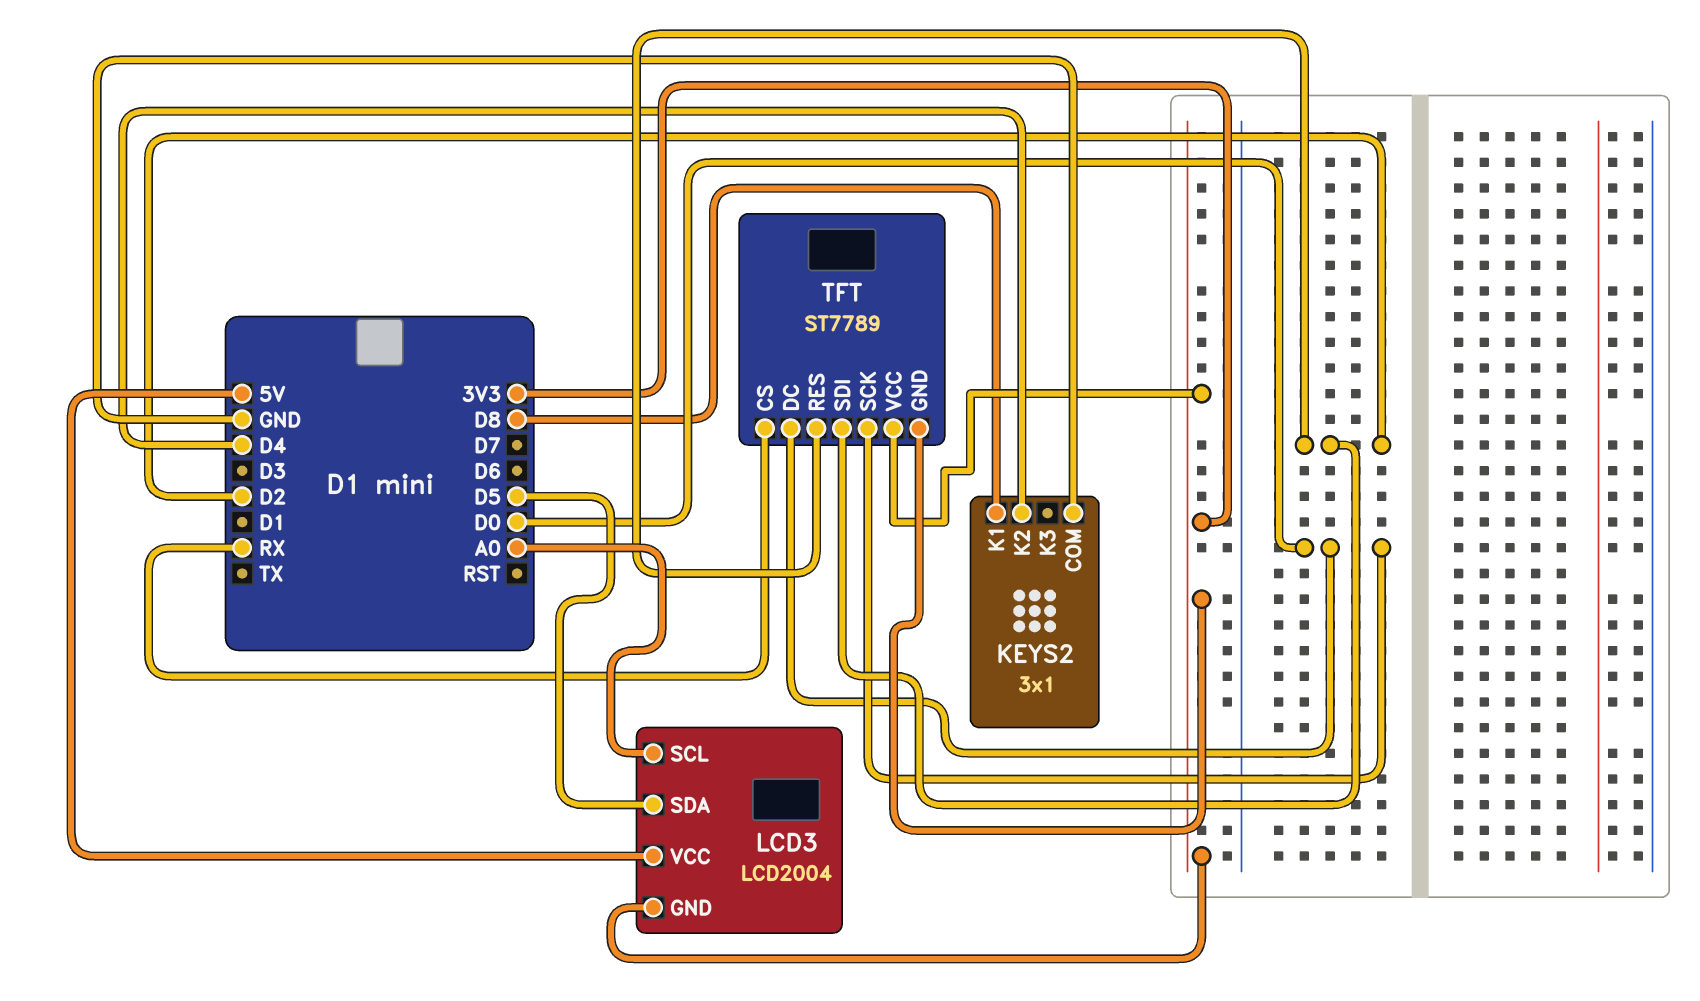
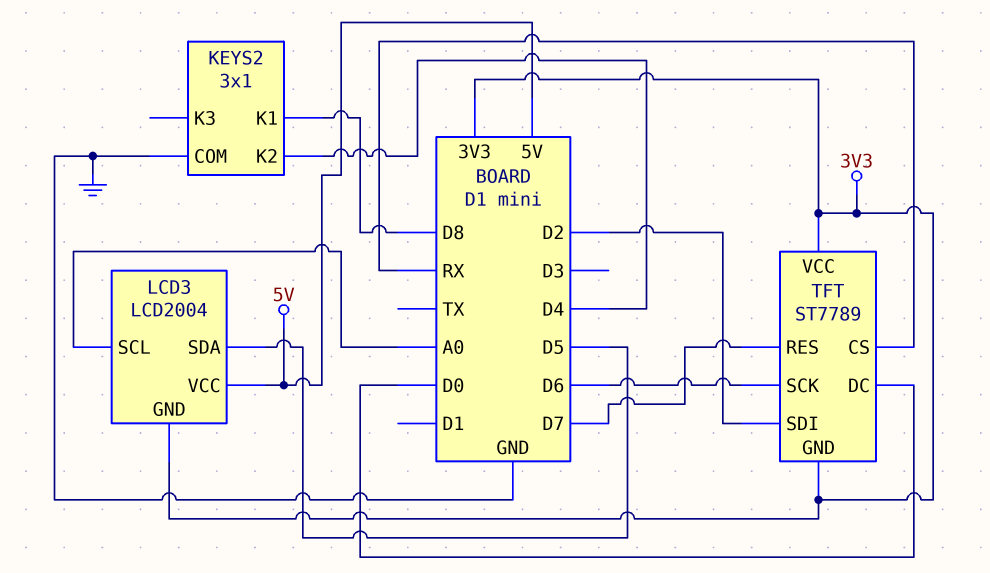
TFT pin RES: D2 -> D7
TFT pin SCK: D0 -> D6

